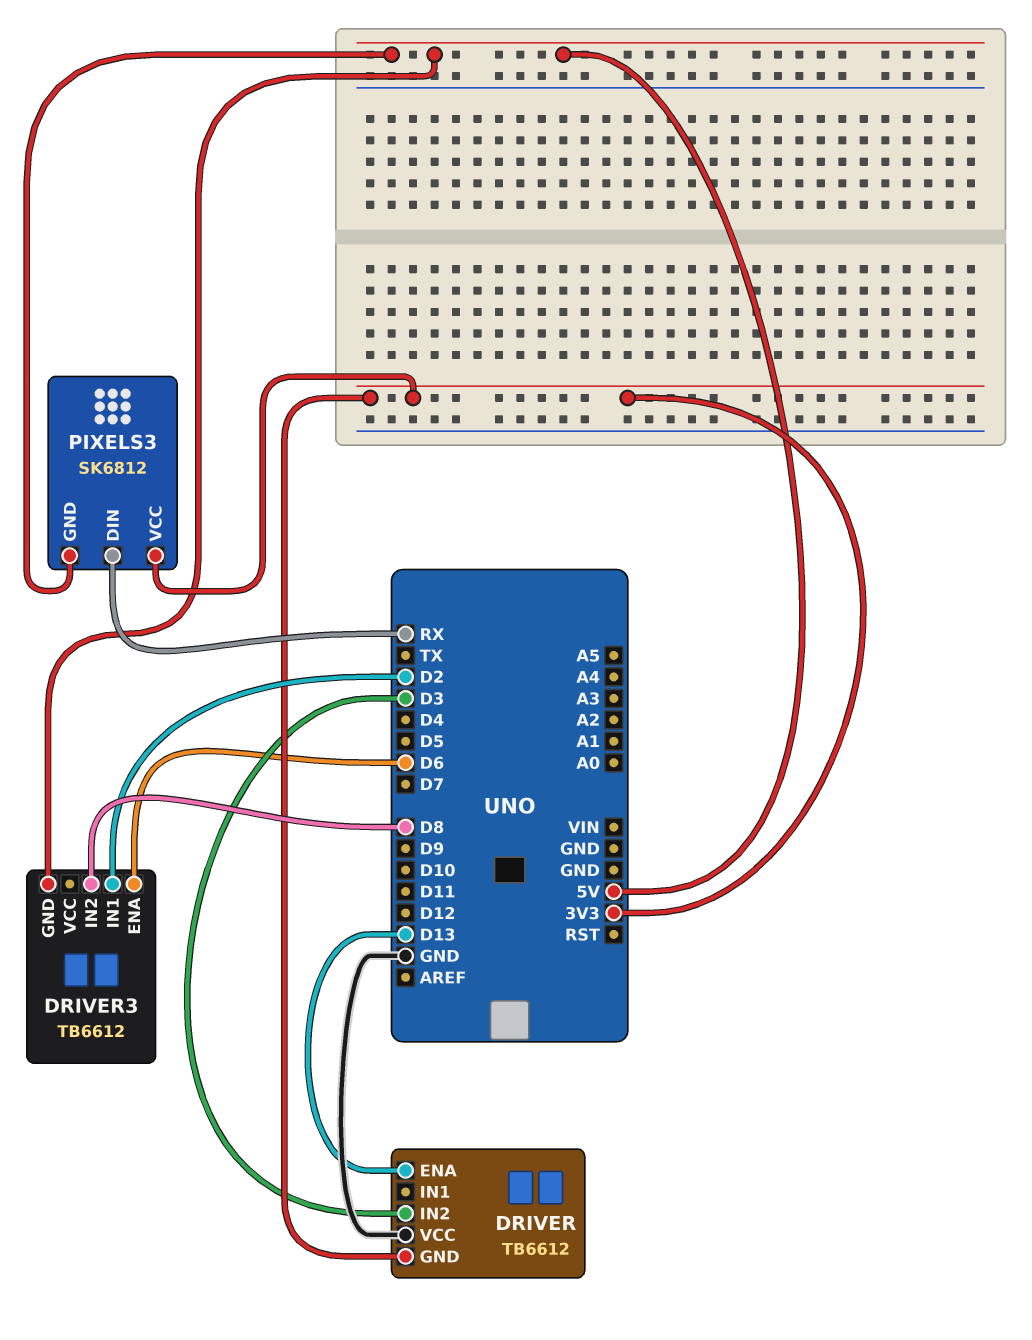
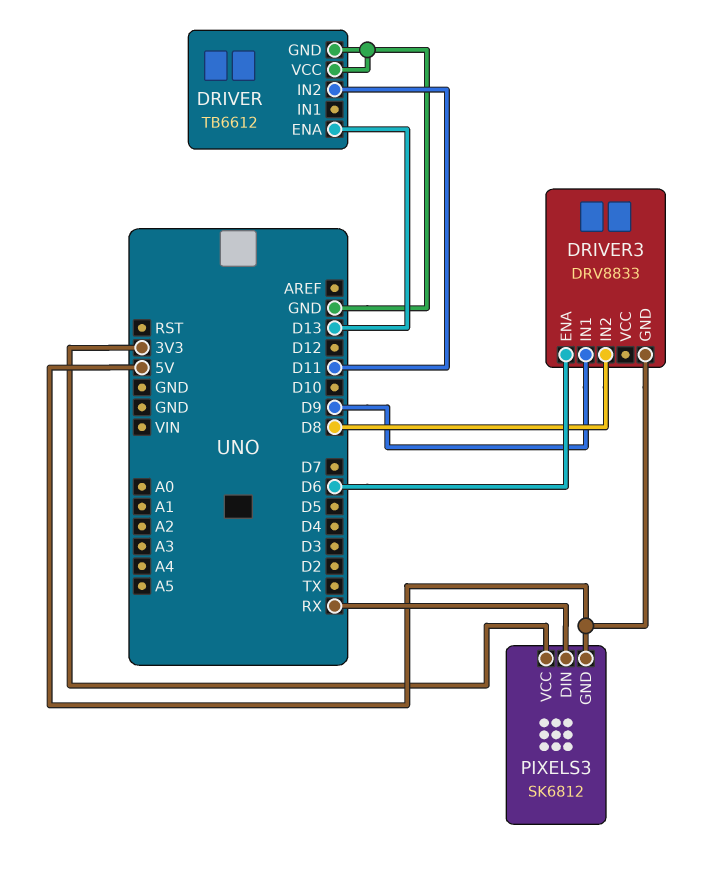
DRIVER pin GND: 3V3 -> GND
DRIVER pin IN2: D3 -> D11
DRIVER3: TB6612 -> DRV8833
DRIVER3 pin IN1: D2 -> D9

